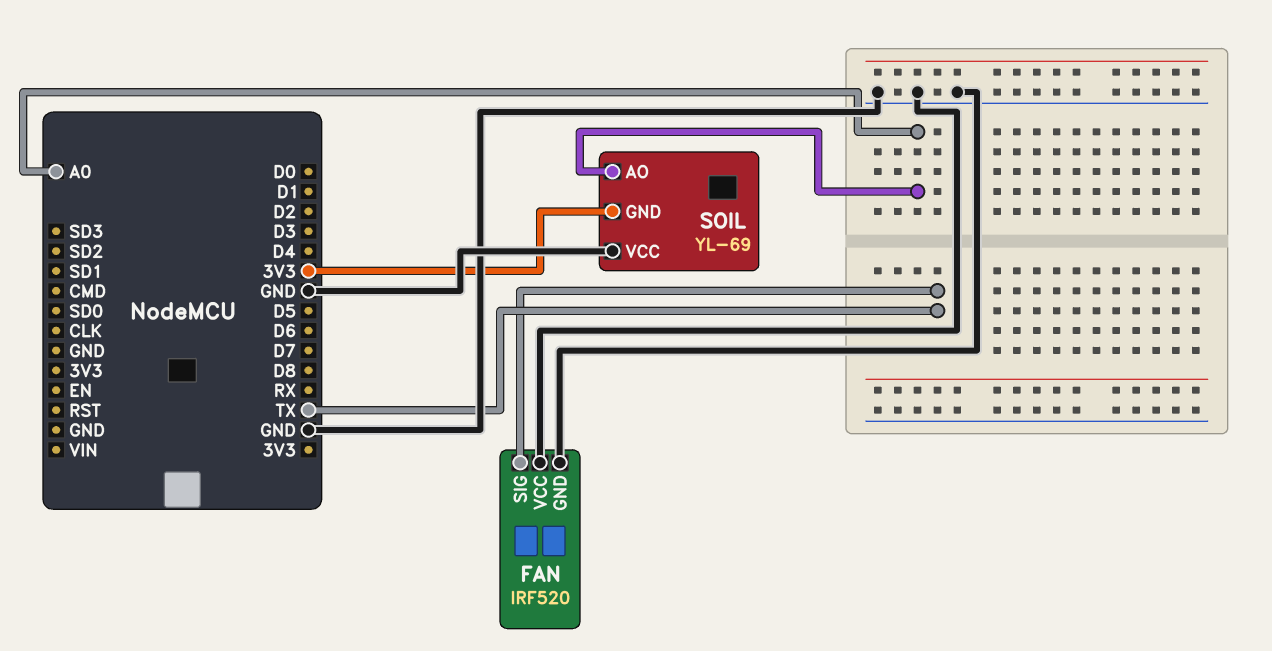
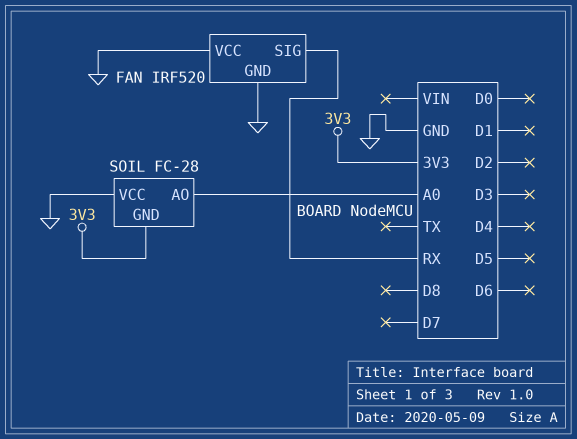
FAN pin SIG: TX -> RX
SOIL: YL-69 -> FC-28

